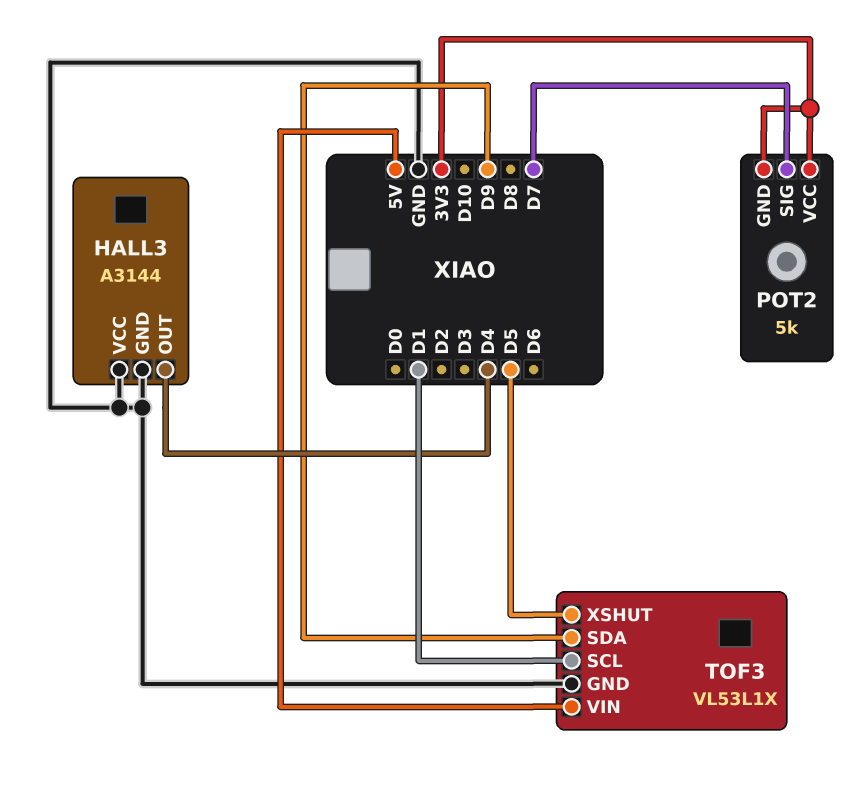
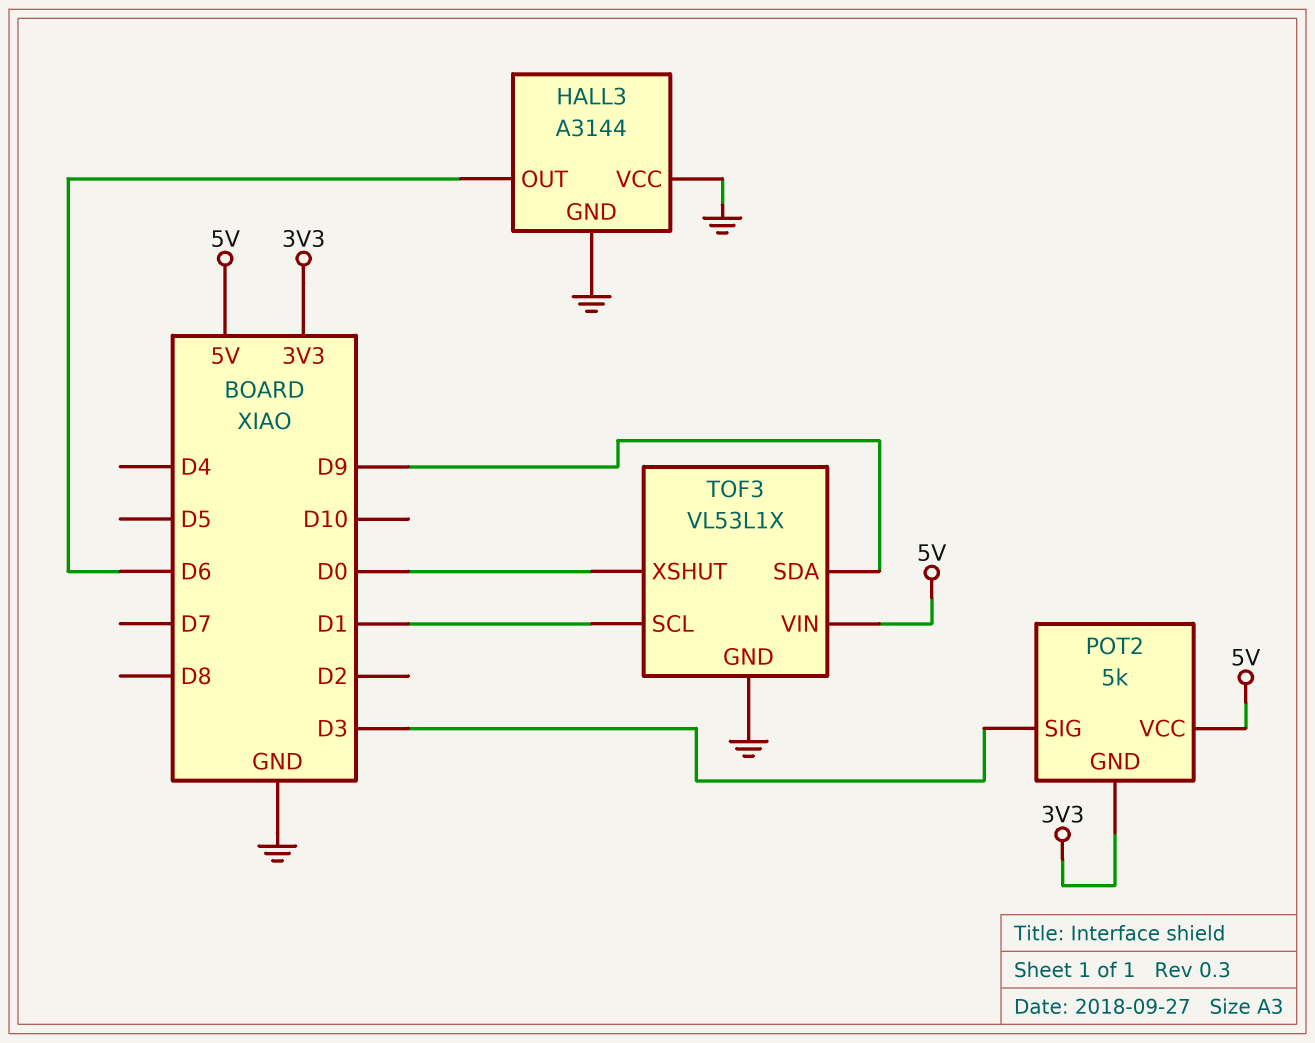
HALL3 pin OUT: D4 -> D6
POT2 pin SIG: D7 -> D3
POT2 pin VCC: 3V3 -> 5V
TOF3 pin XSHUT: D5 -> D0

